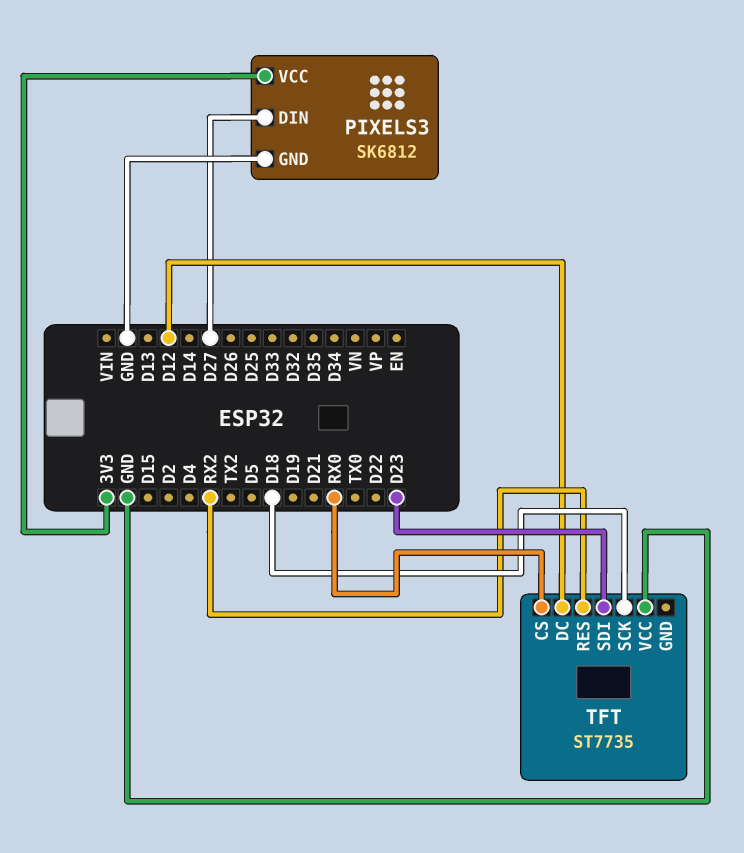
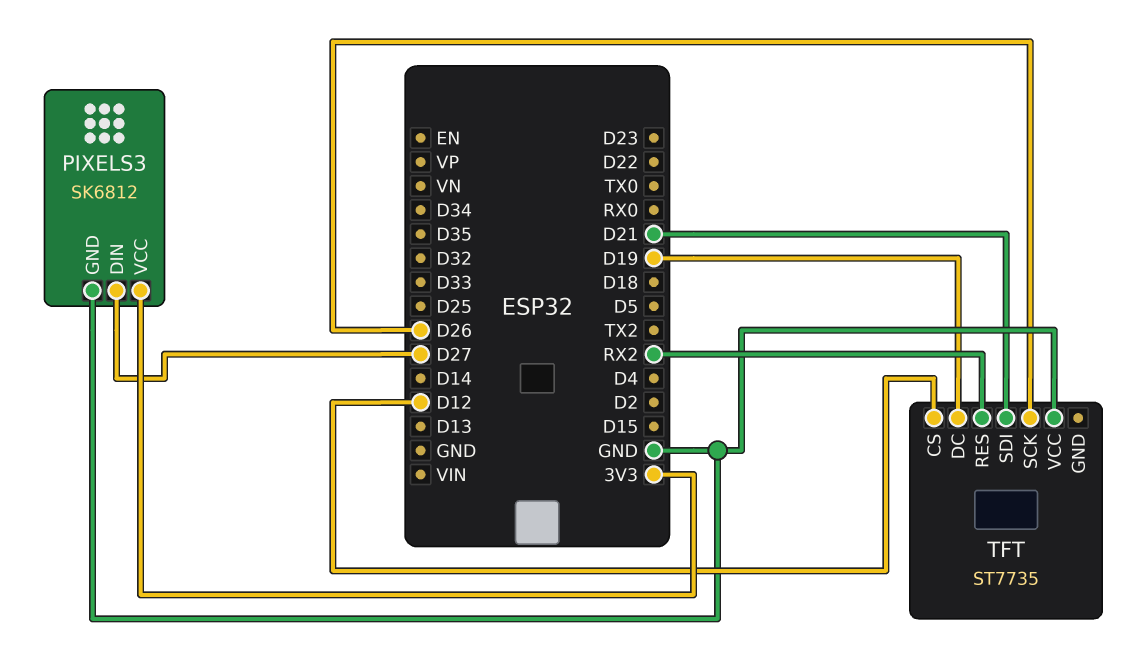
TFT pin CS: RX0 -> D12
TFT pin DC: D12 -> D19
TFT pin SCK: D18 -> D26
TFT pin SDI: D23 -> D21

